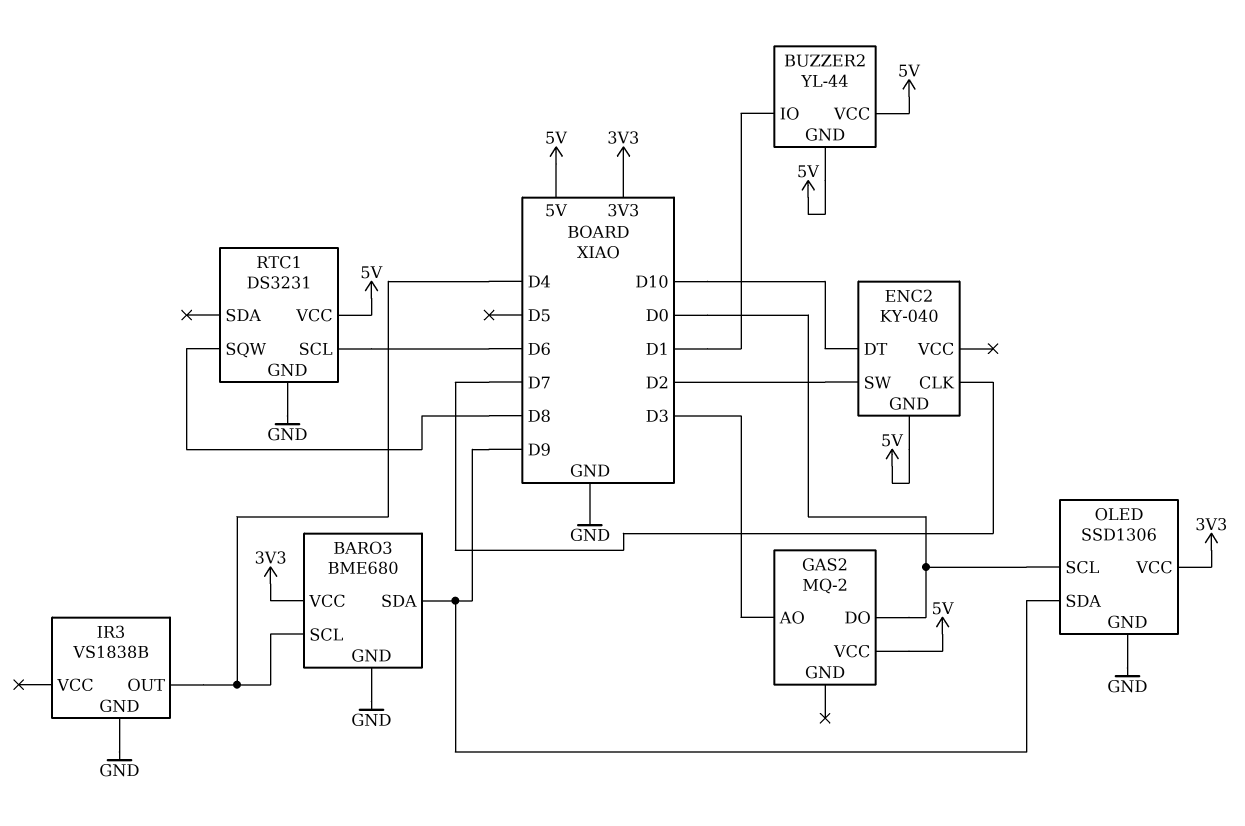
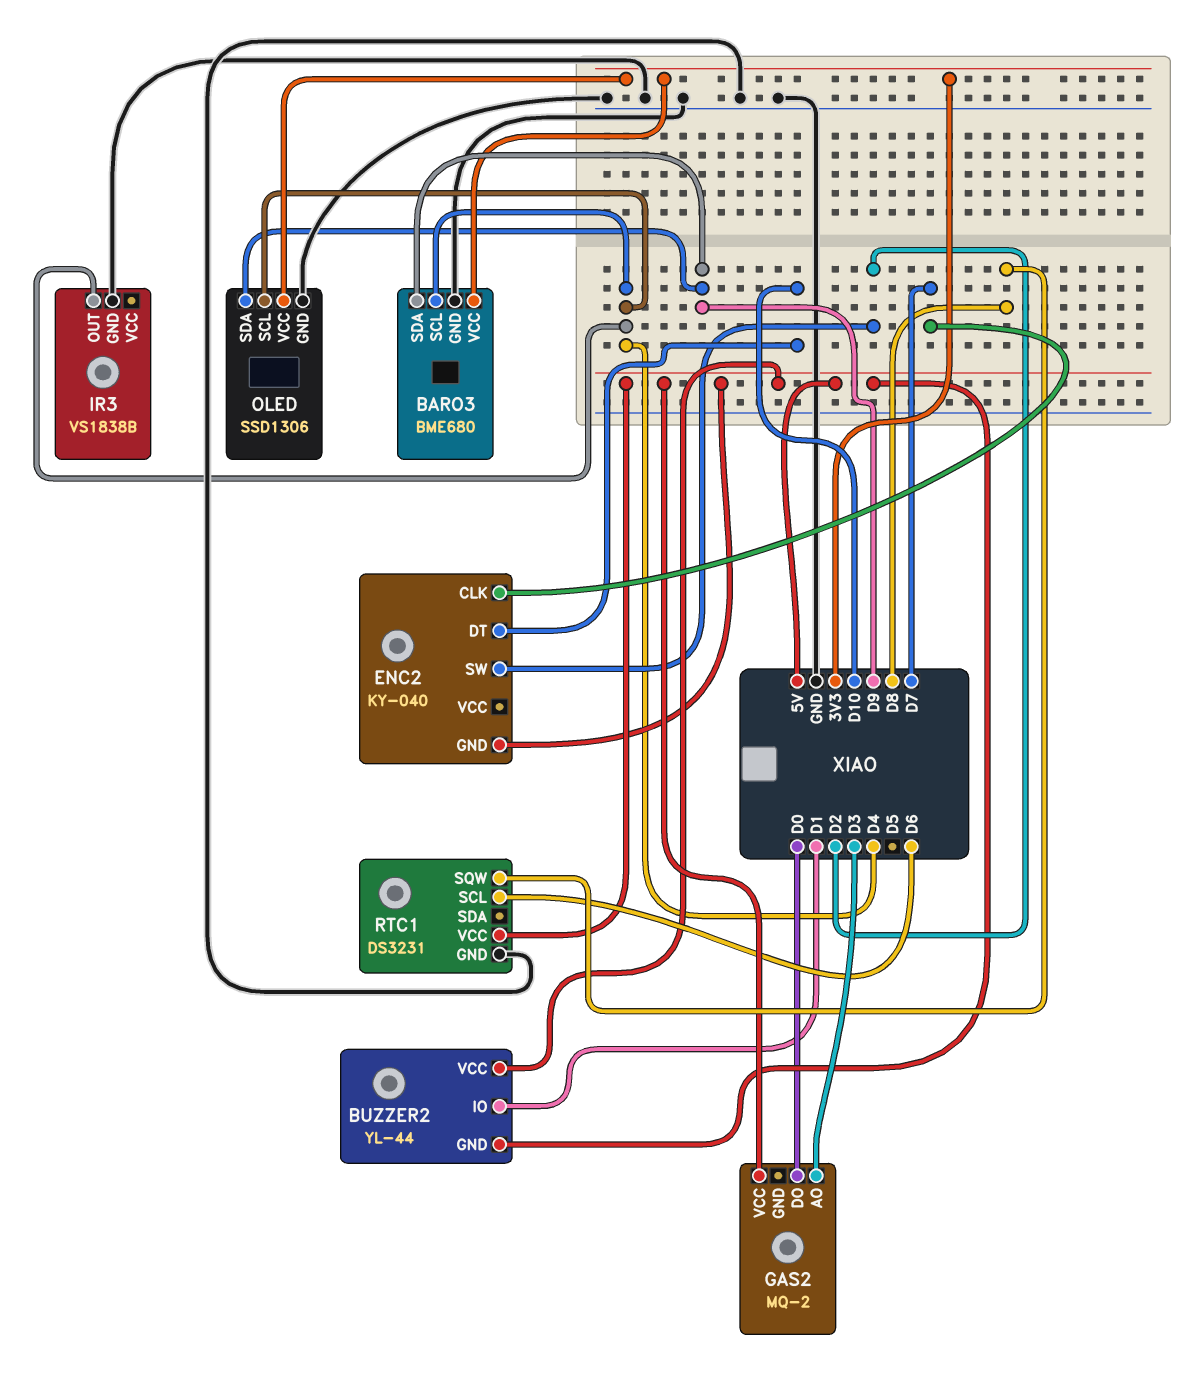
OLED pin SCL: D0 -> D4

